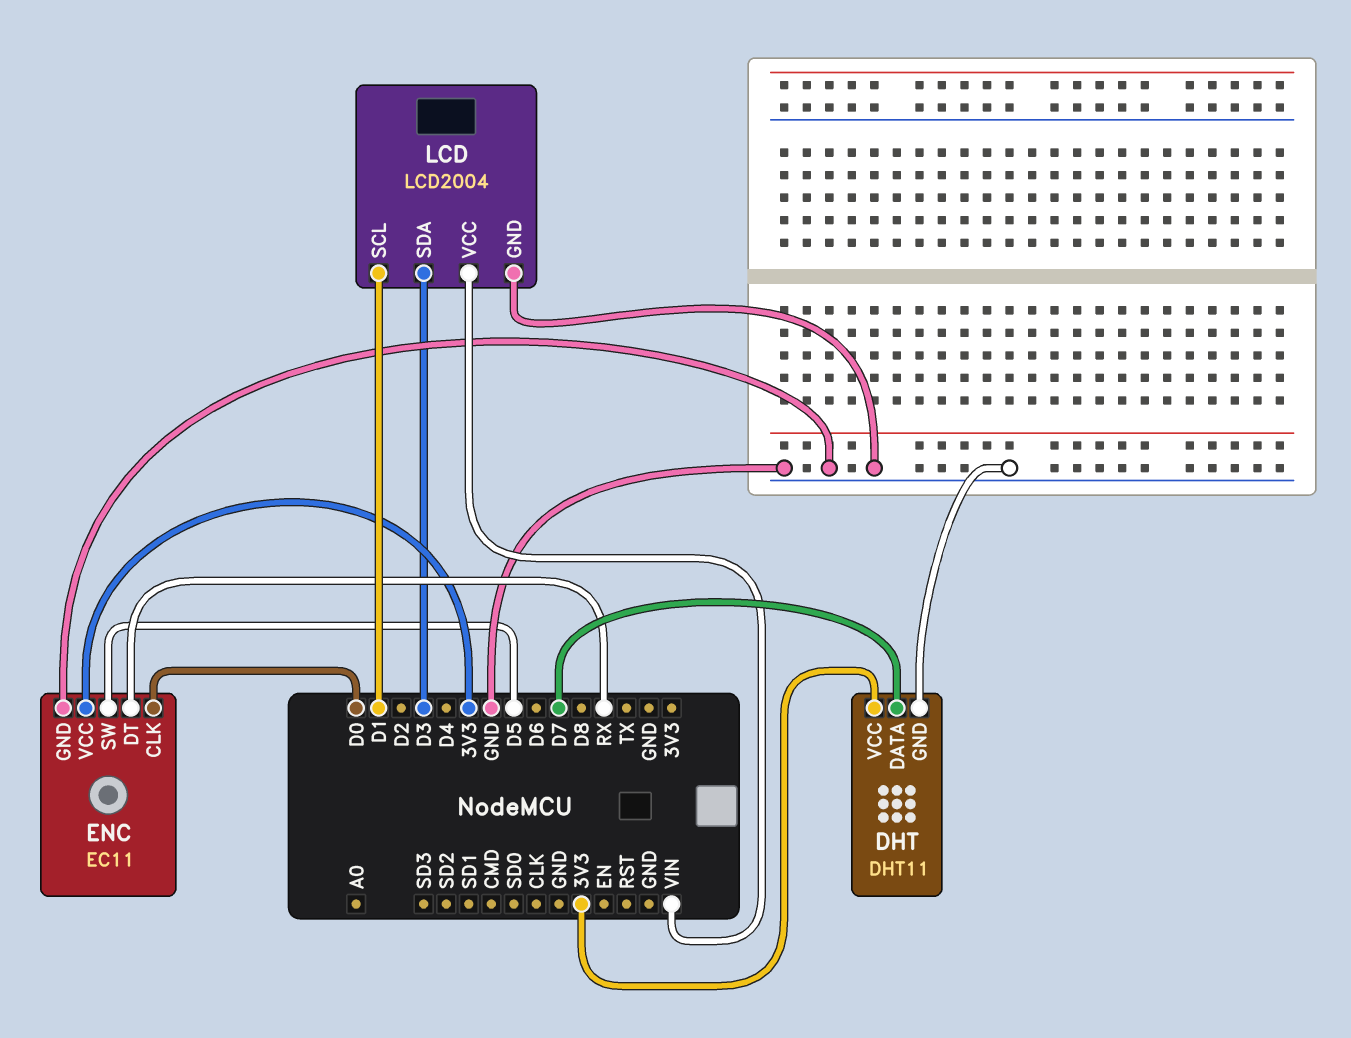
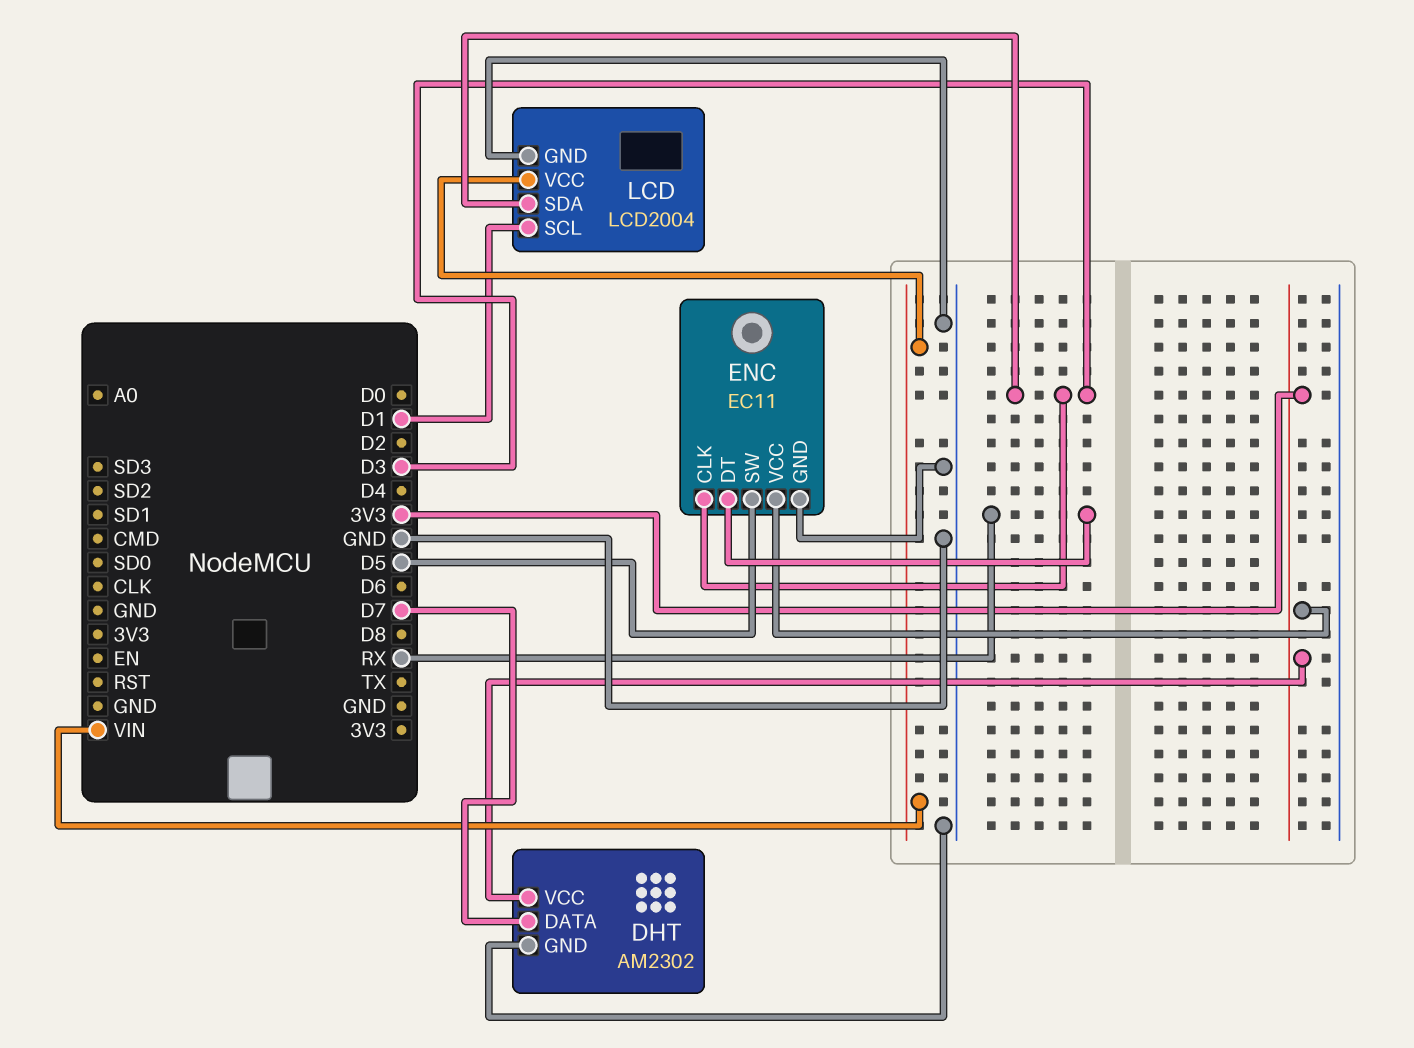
DHT: DHT11 -> AM2302
ENC pin CLK: D0 -> D3

